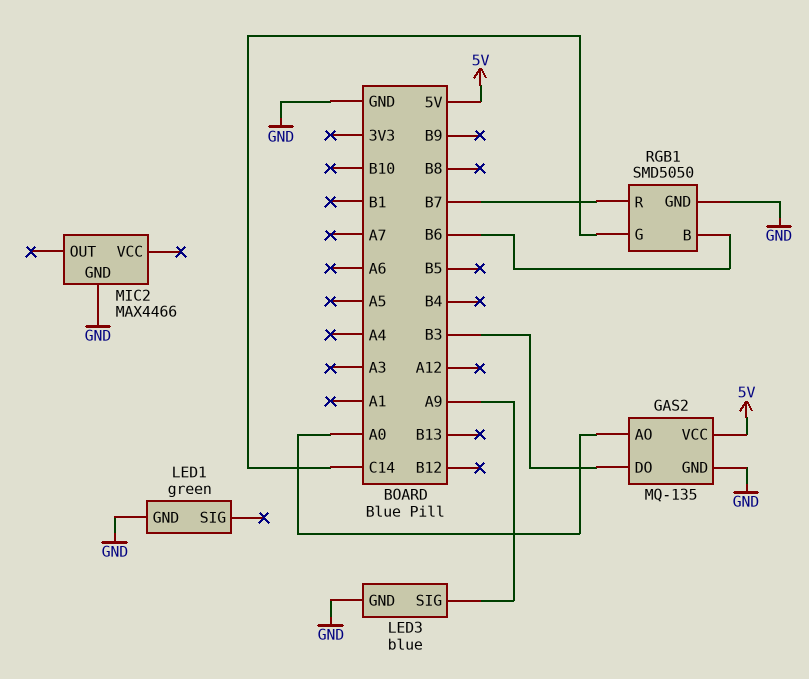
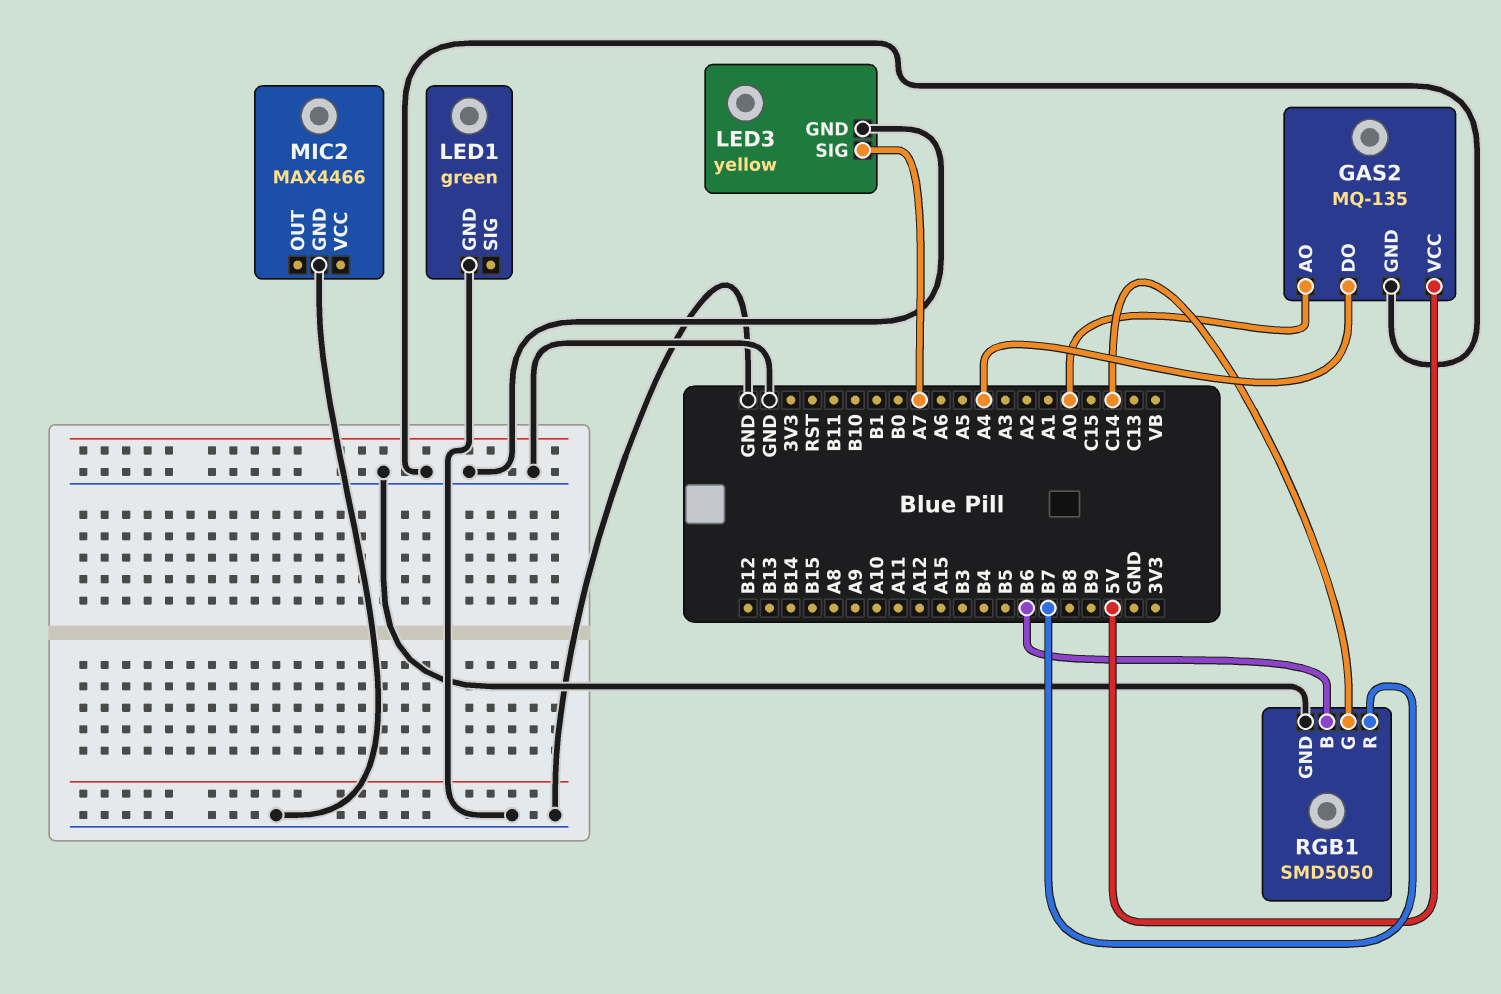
GAS2 pin DO: B3 -> A4
LED3: blue -> yellow
LED3 pin SIG: A9 -> A7

